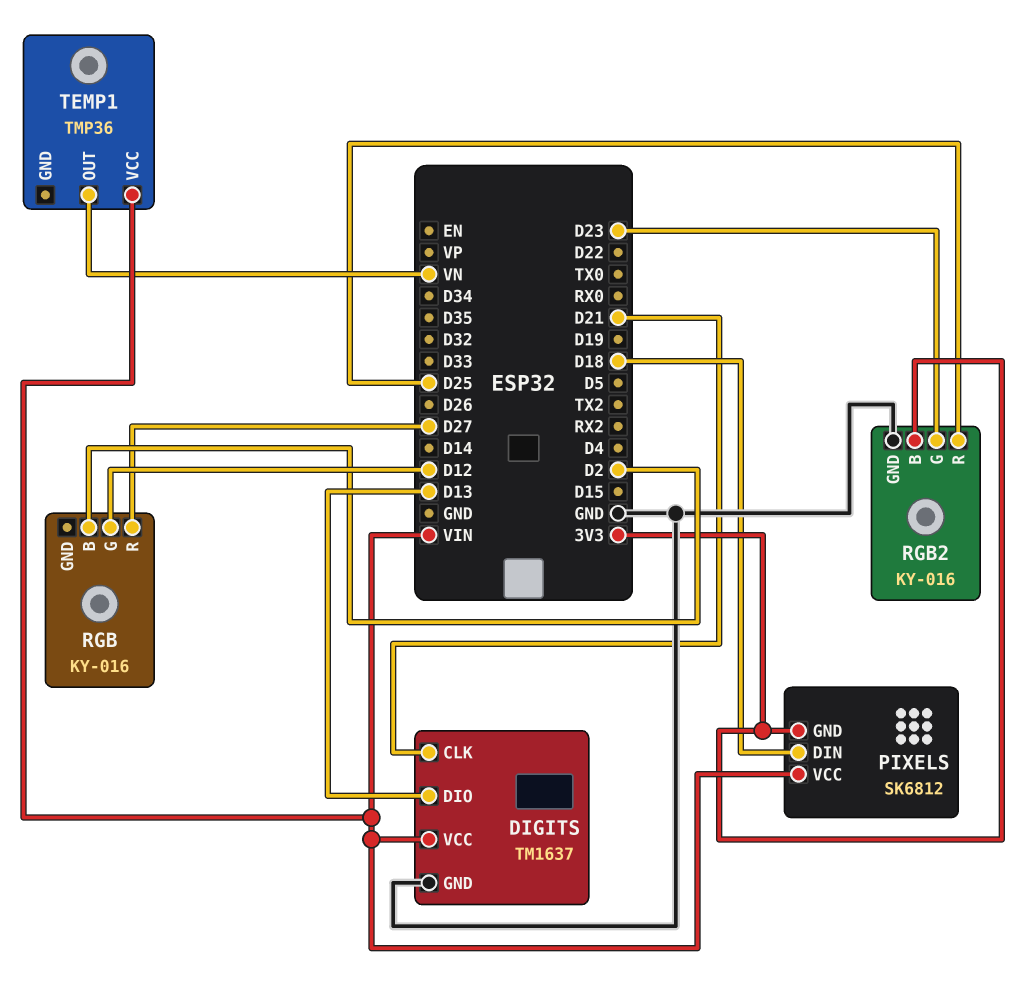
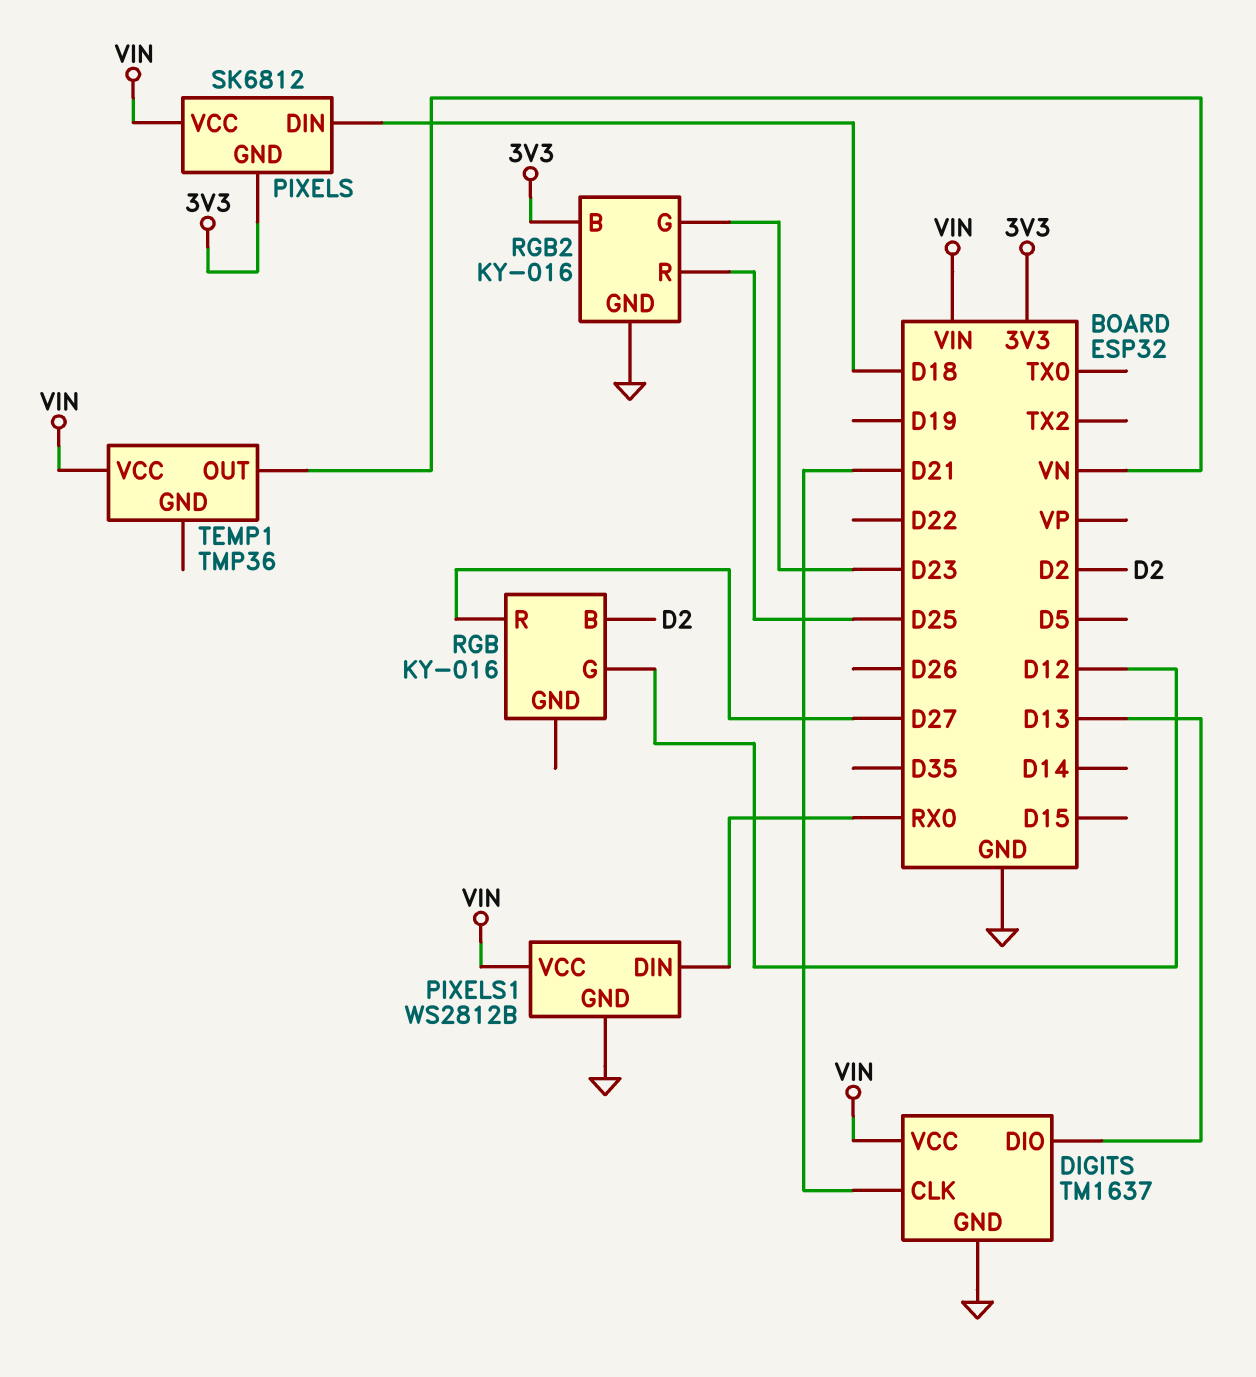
PIXELS1: none -> WS2812B
PIXELS1 pin DIN: none -> RX0
PIXELS1 pin GND: none -> GND
PIXELS1 pin VCC: none -> VIN

